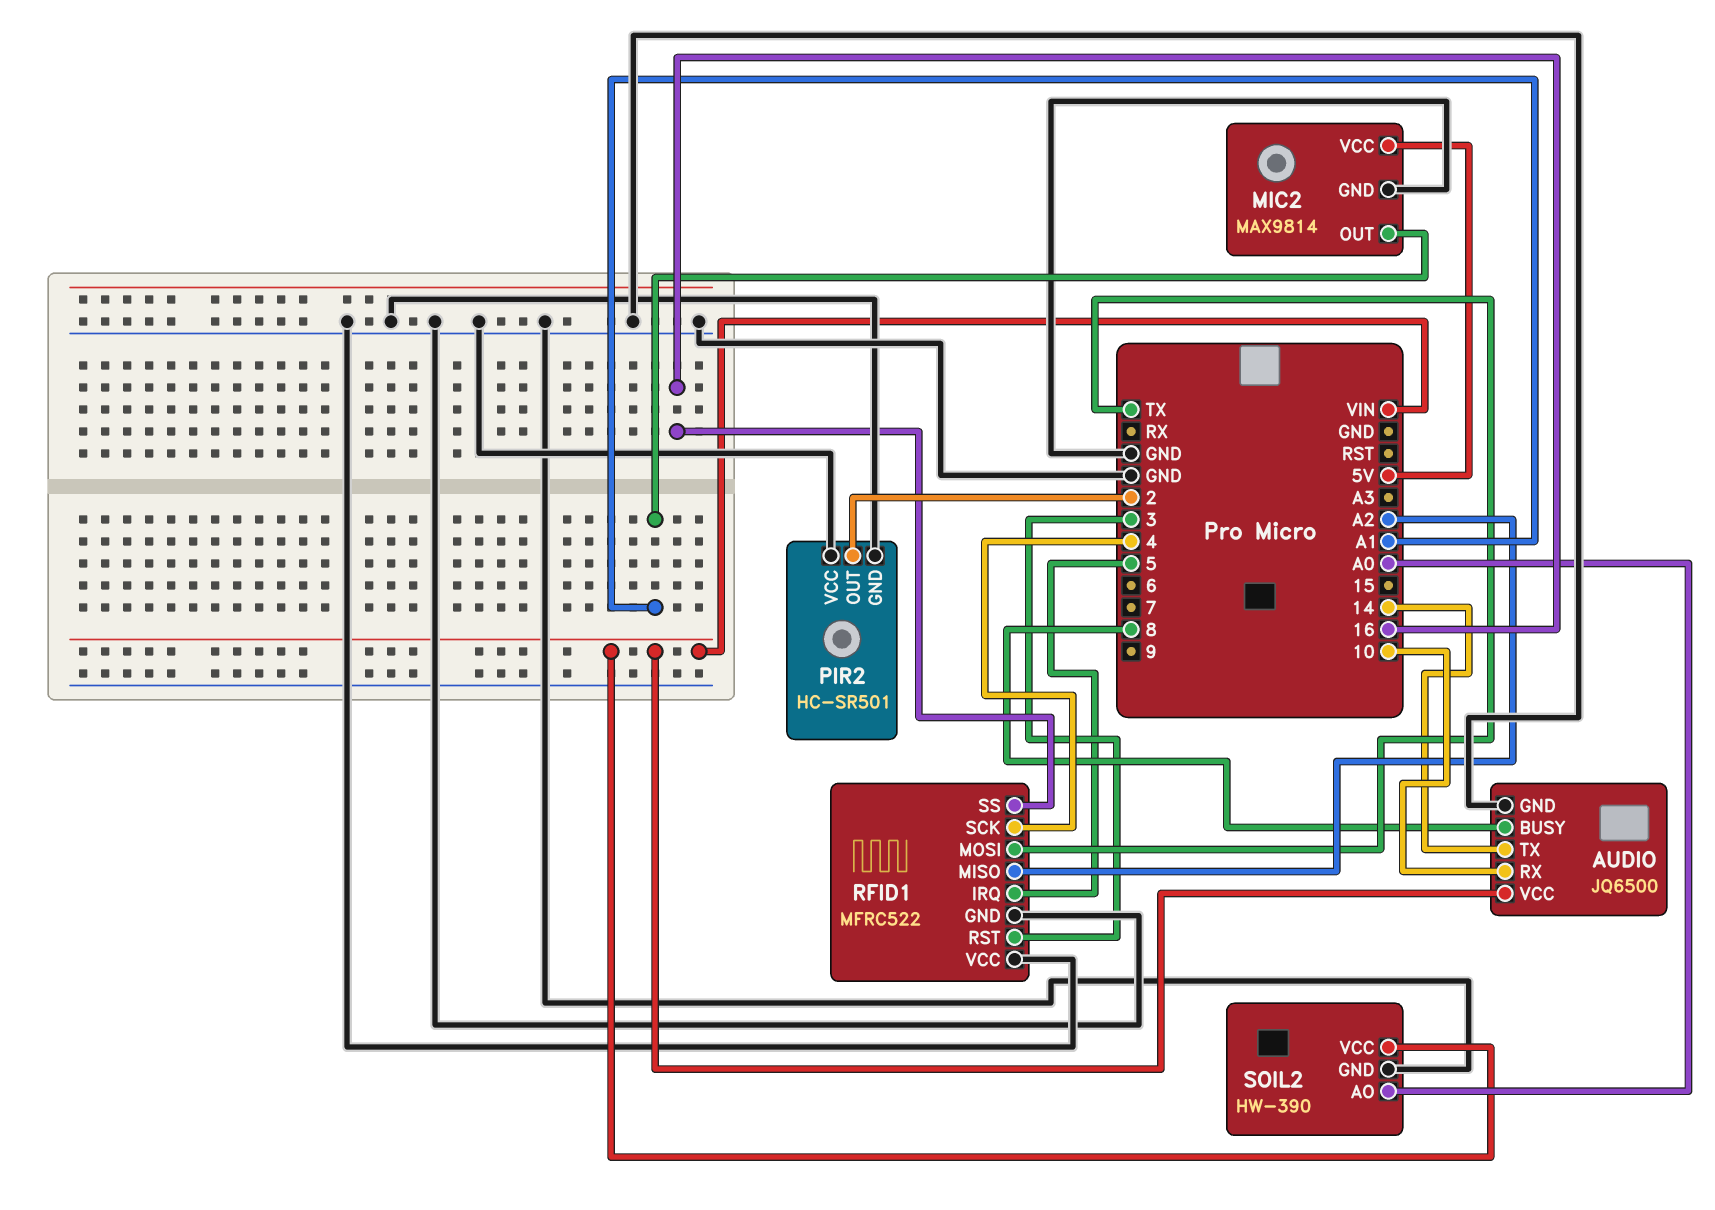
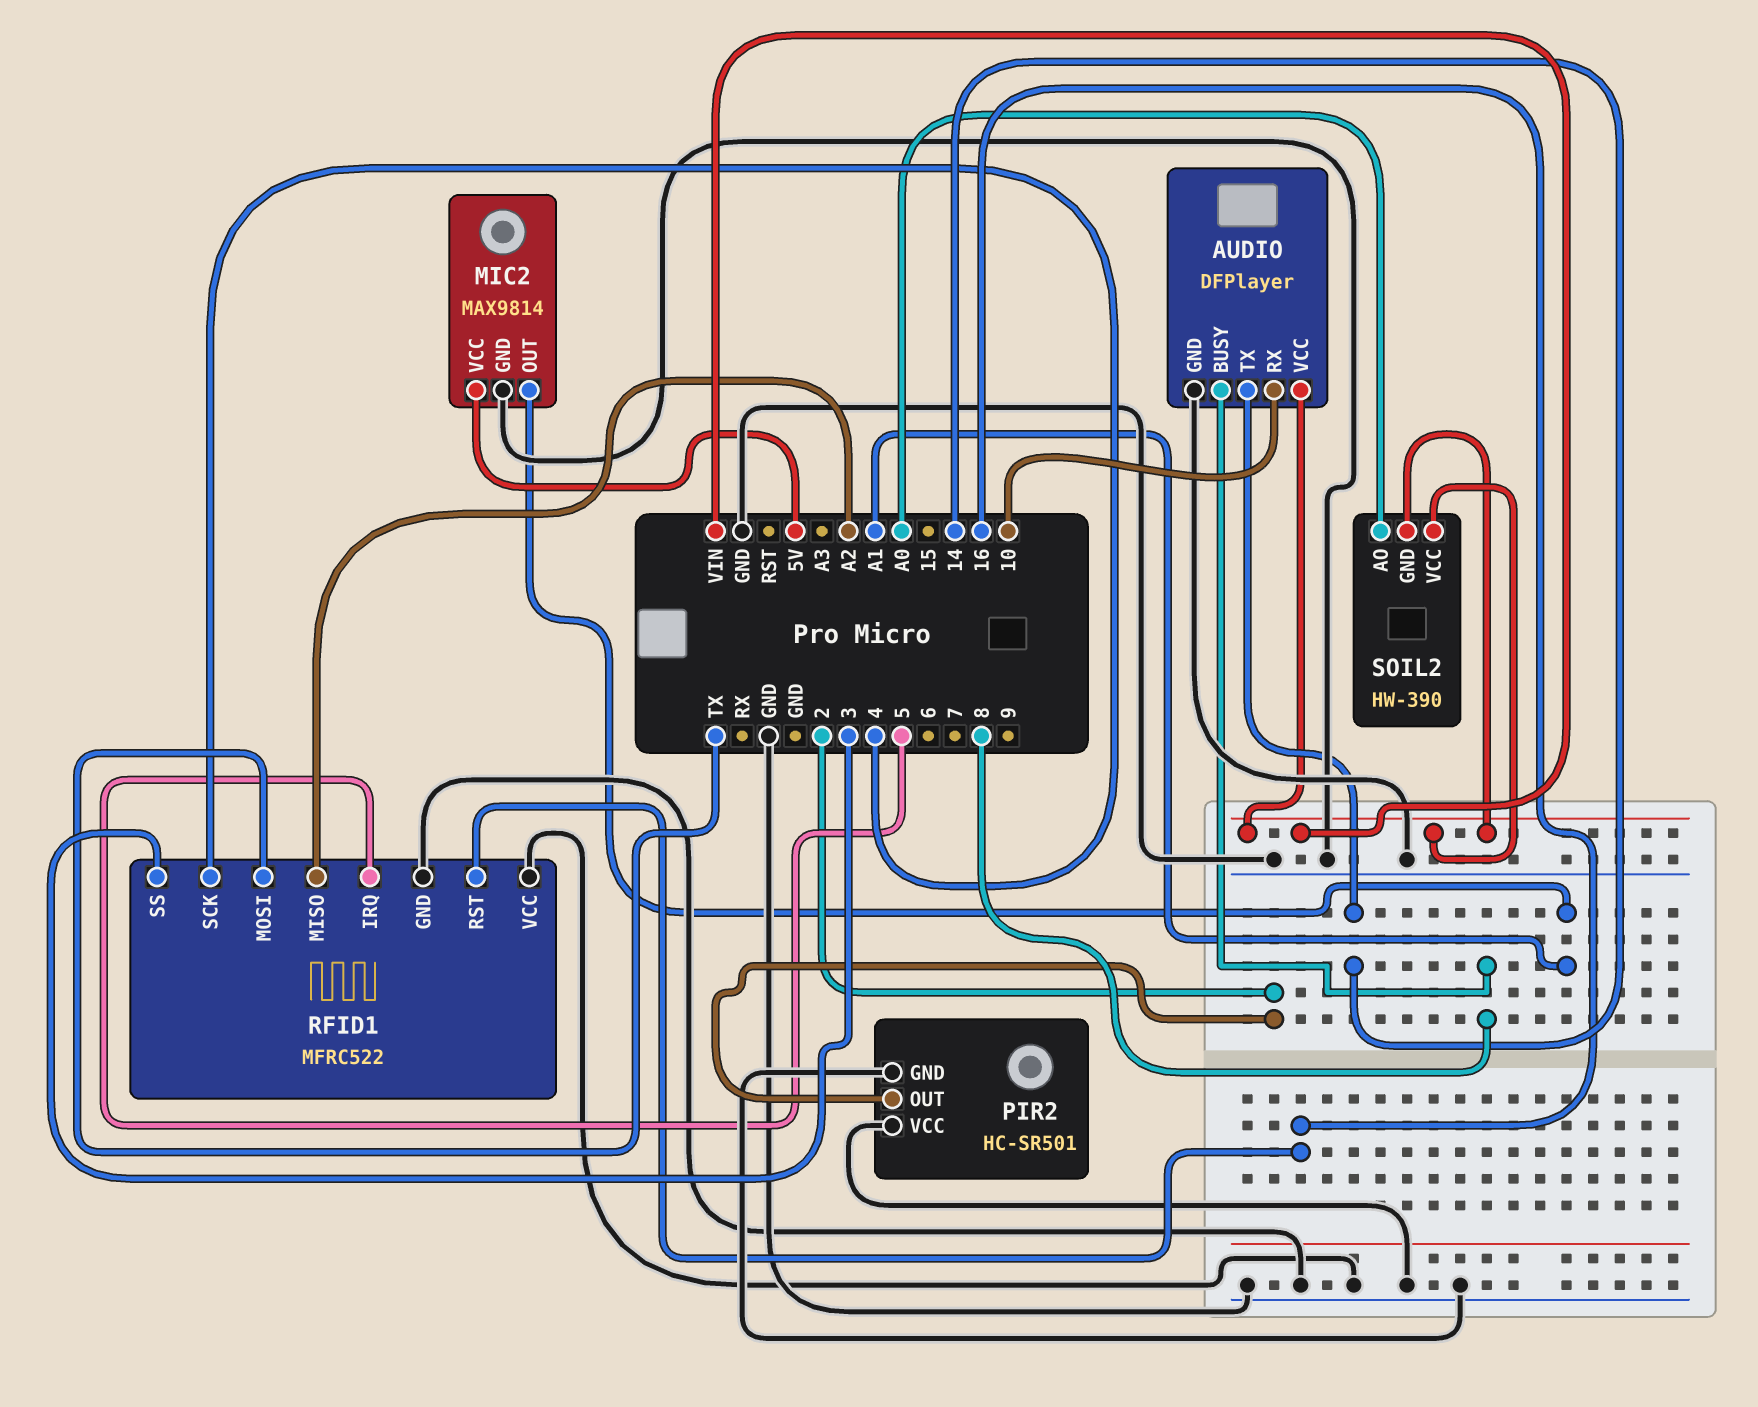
AUDIO: JQ6500 -> DFPlayer
RFID1 pin RST: 3 -> 16
RFID1 pin SS: 16 -> 3
SOIL2 pin GND: GND -> VIN

